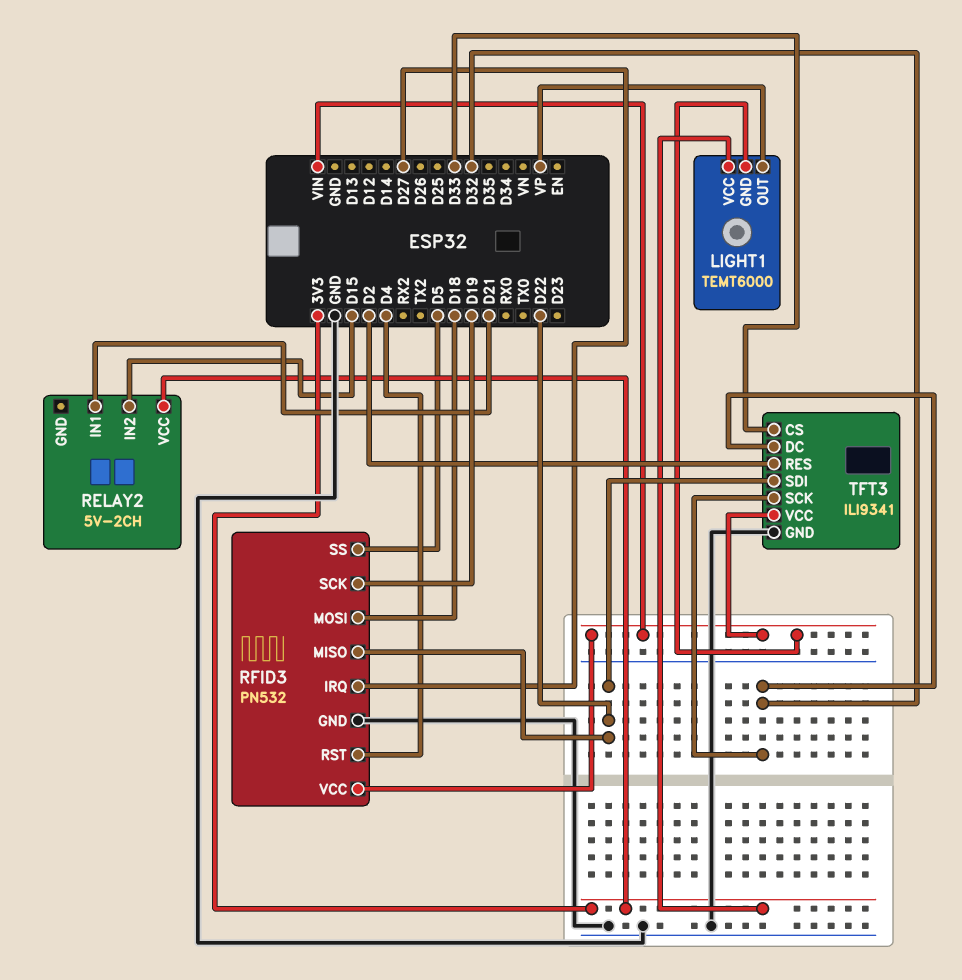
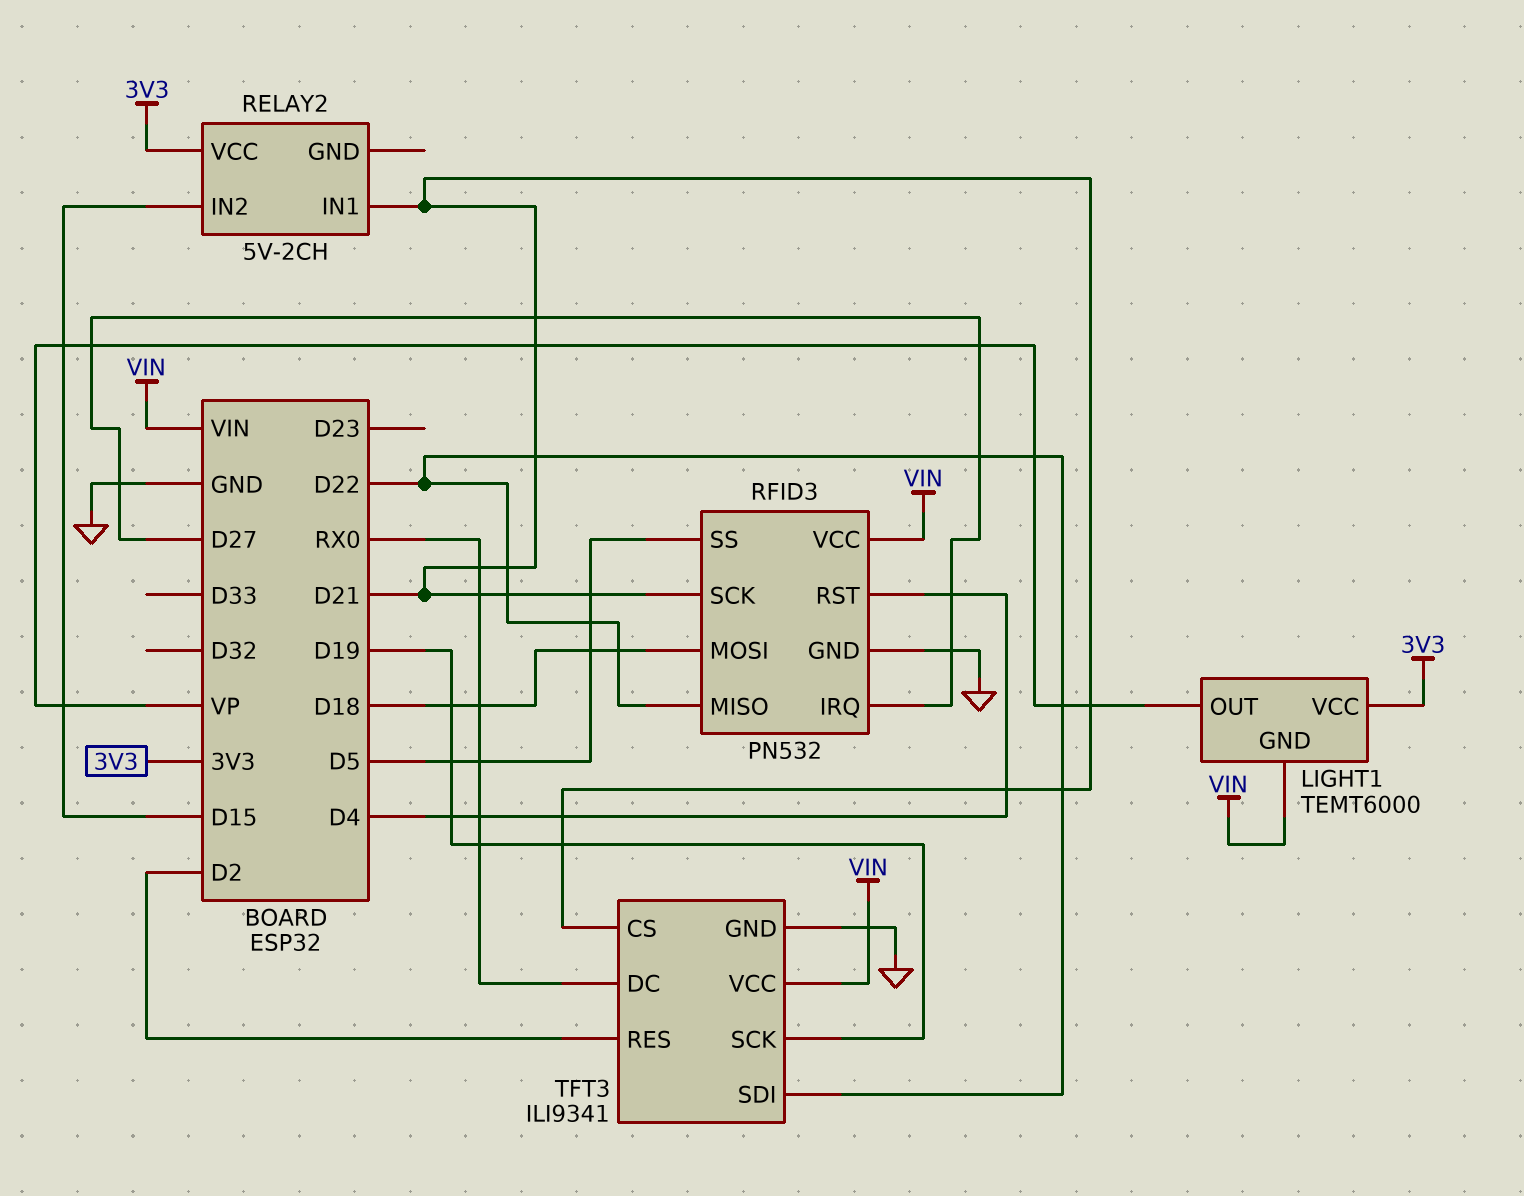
RFID3 pin SCK: D19 -> D21
TFT3 pin CS: D33 -> D21
TFT3 pin DC: D32 -> RX0
TFT3 pin SCK: D32 -> D19

